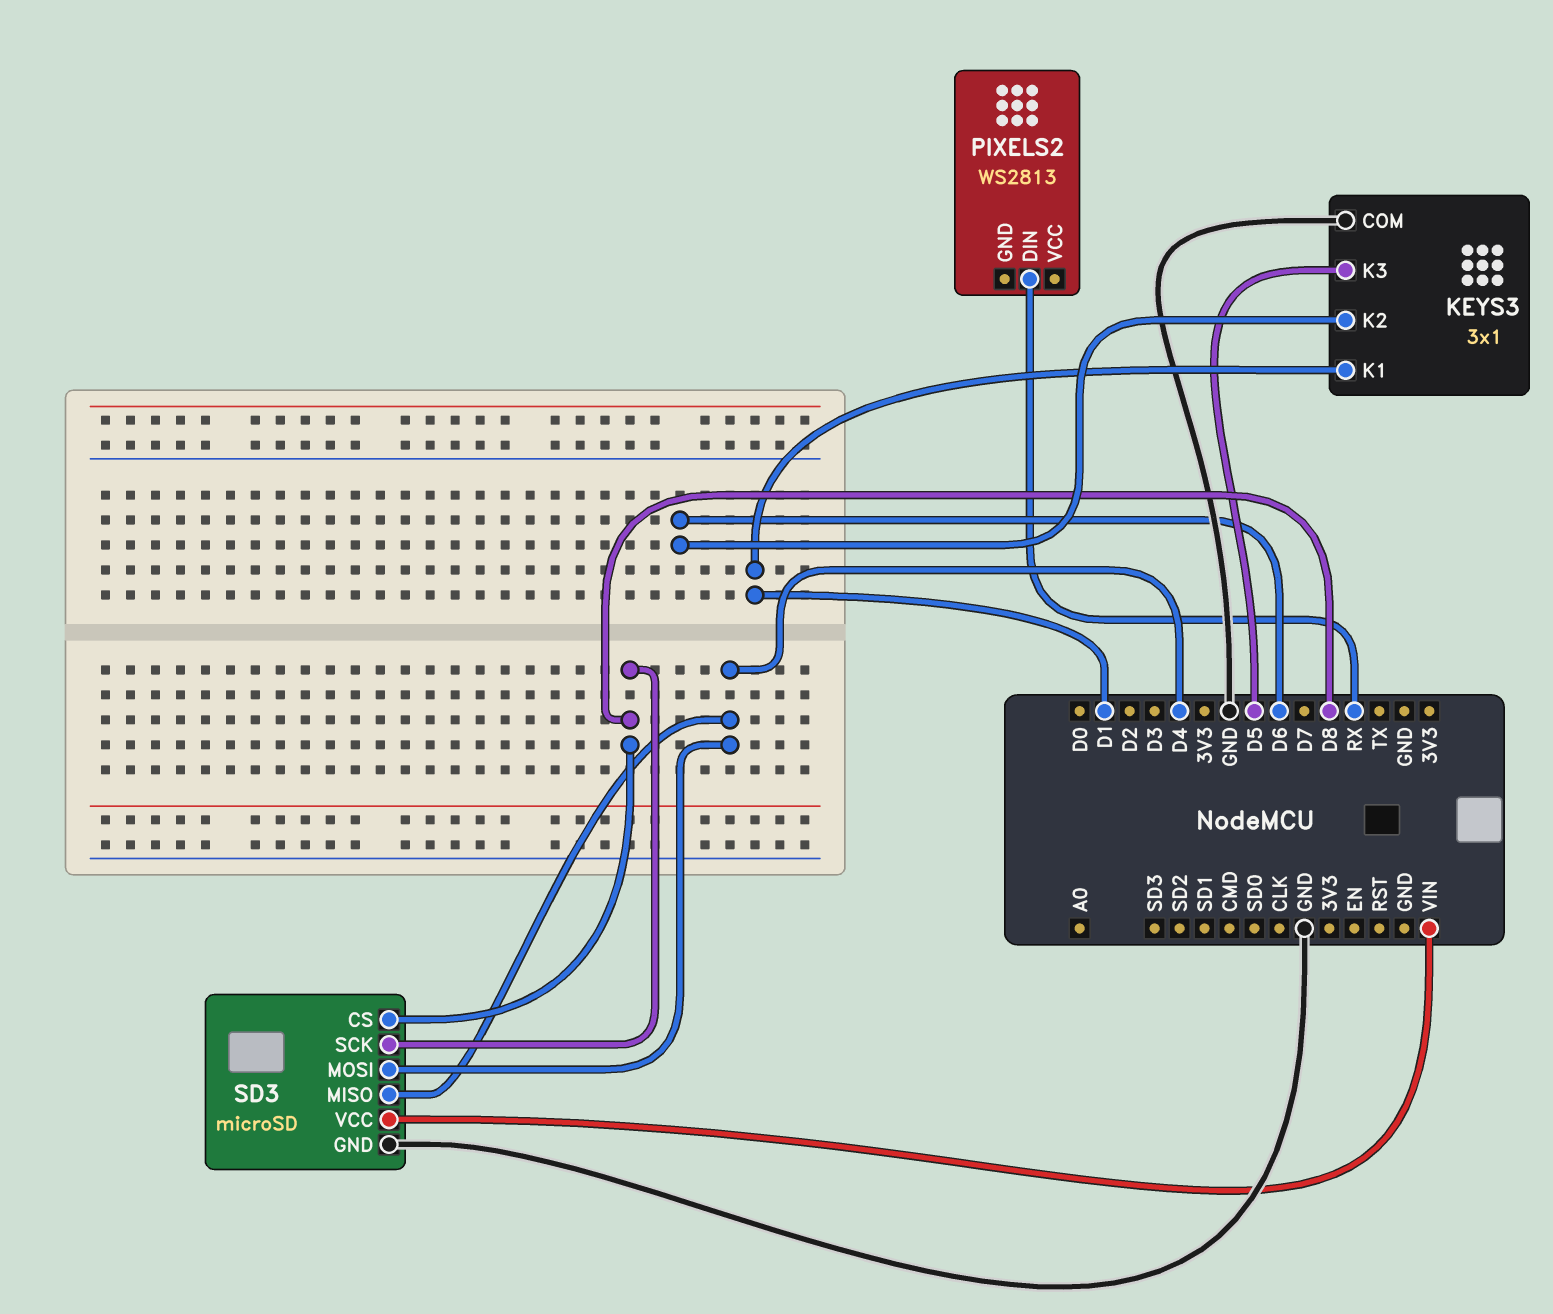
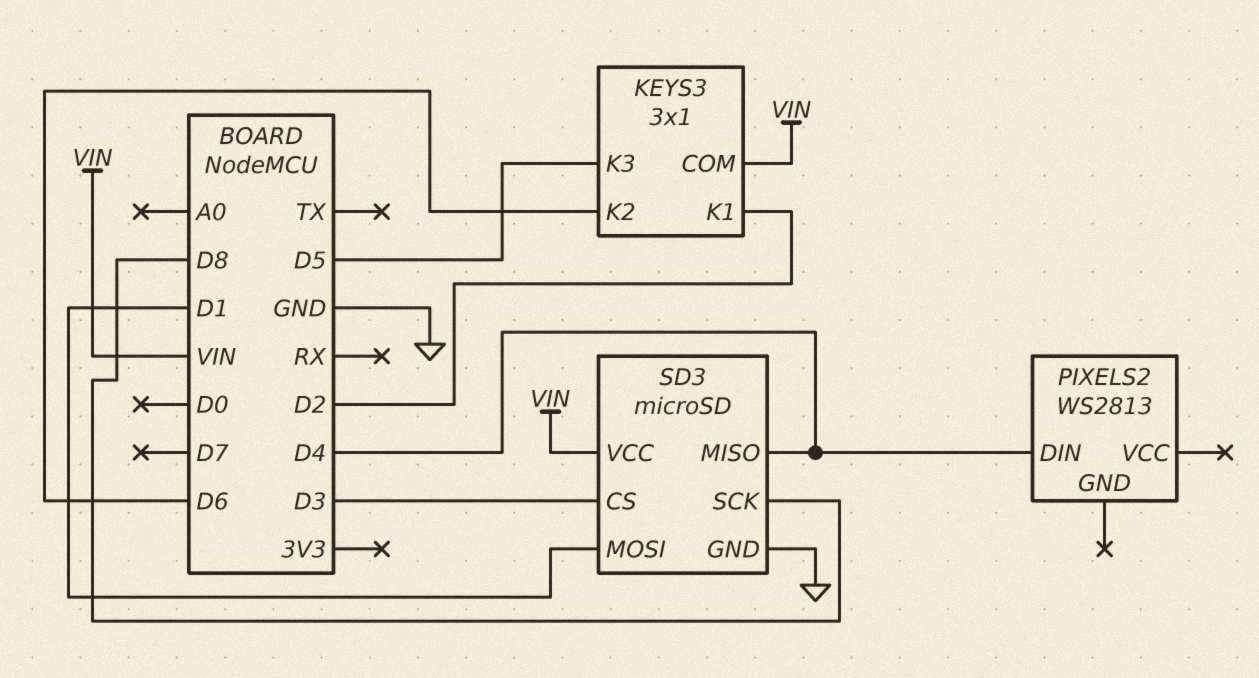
KEYS3 pin COM: GND -> VIN
KEYS3 pin K1: D1 -> D2
PIXELS2 pin DIN: RX -> D4
SD3 pin CS: D8 -> D3
SD3 pin MOSI: D4 -> D1

